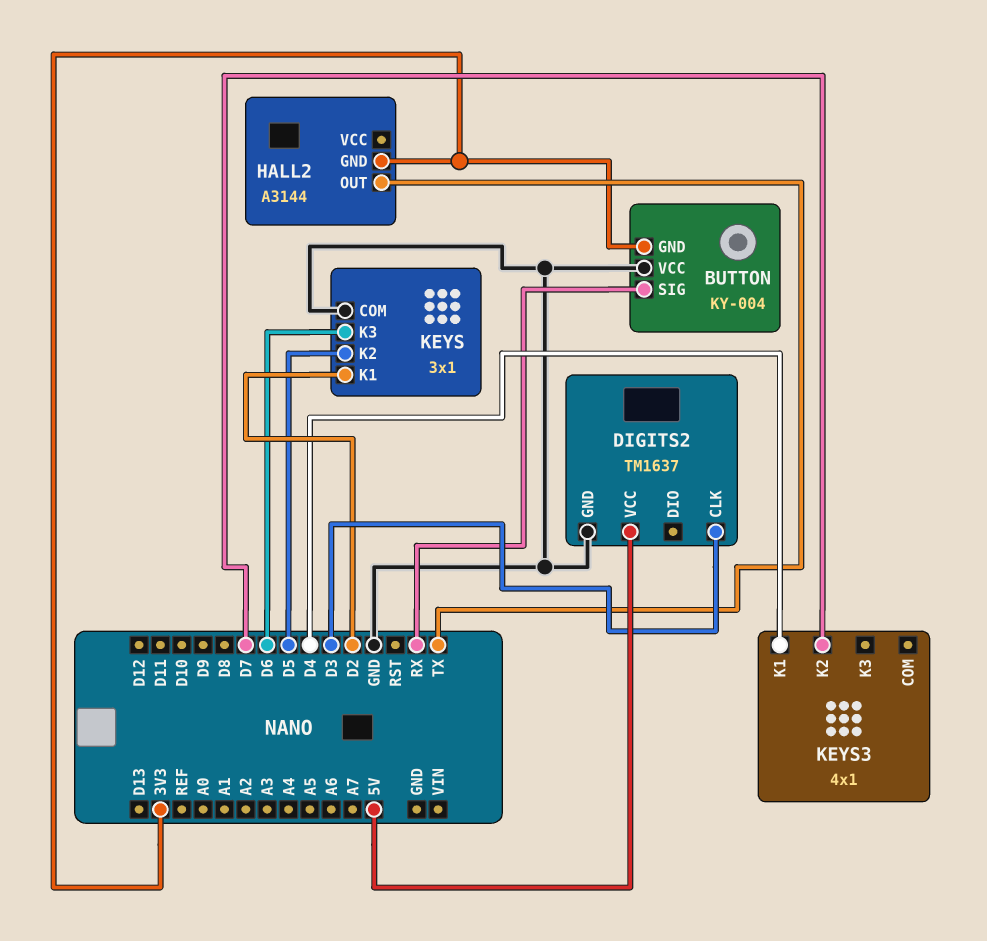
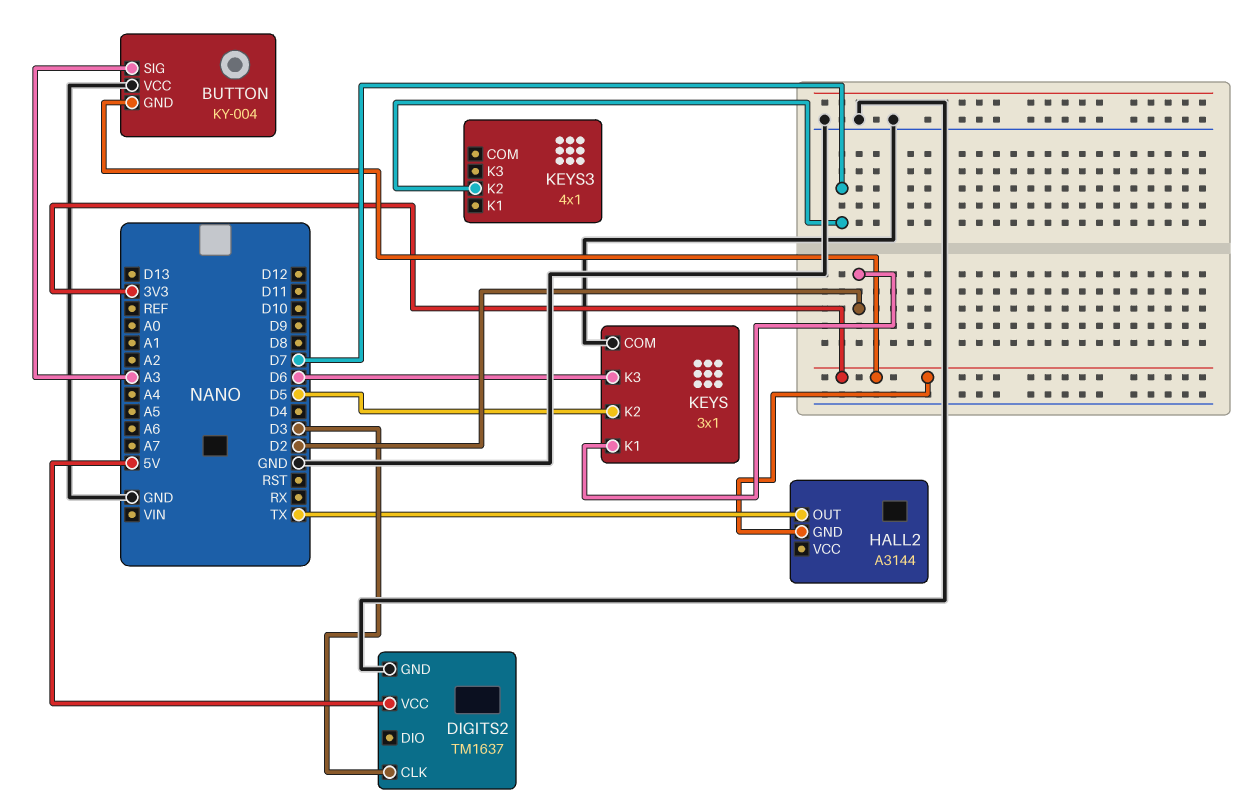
BUTTON pin SIG: RX -> A3
KEYS3 pin K1: D4 -> none

